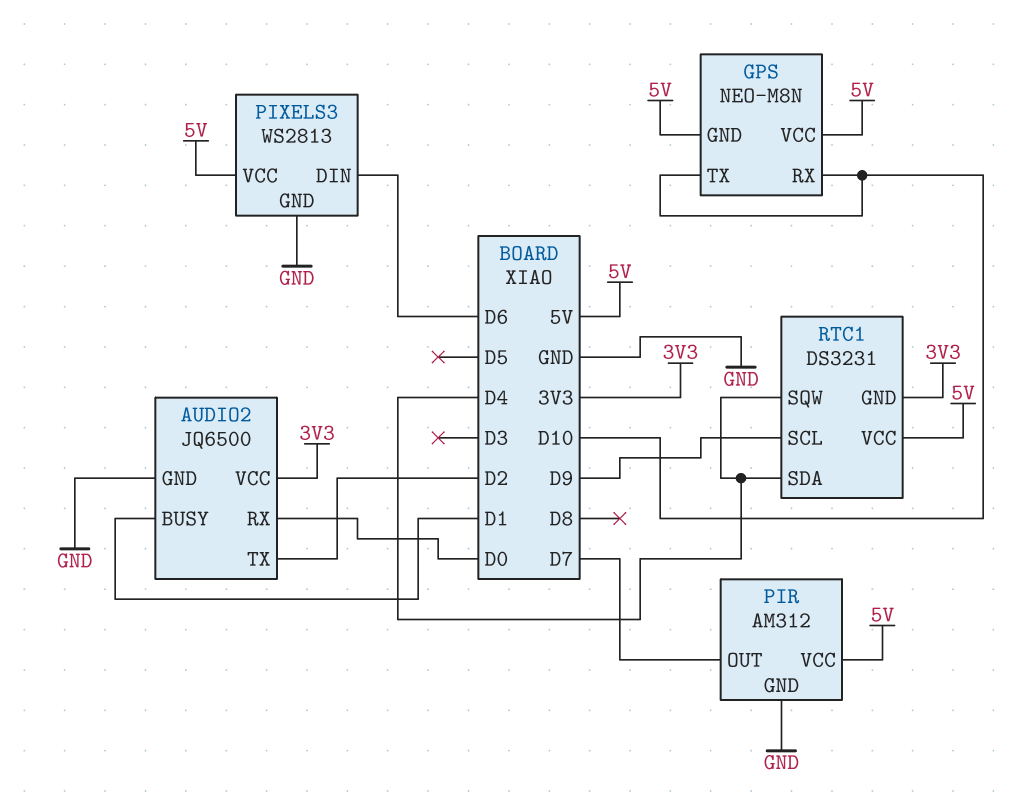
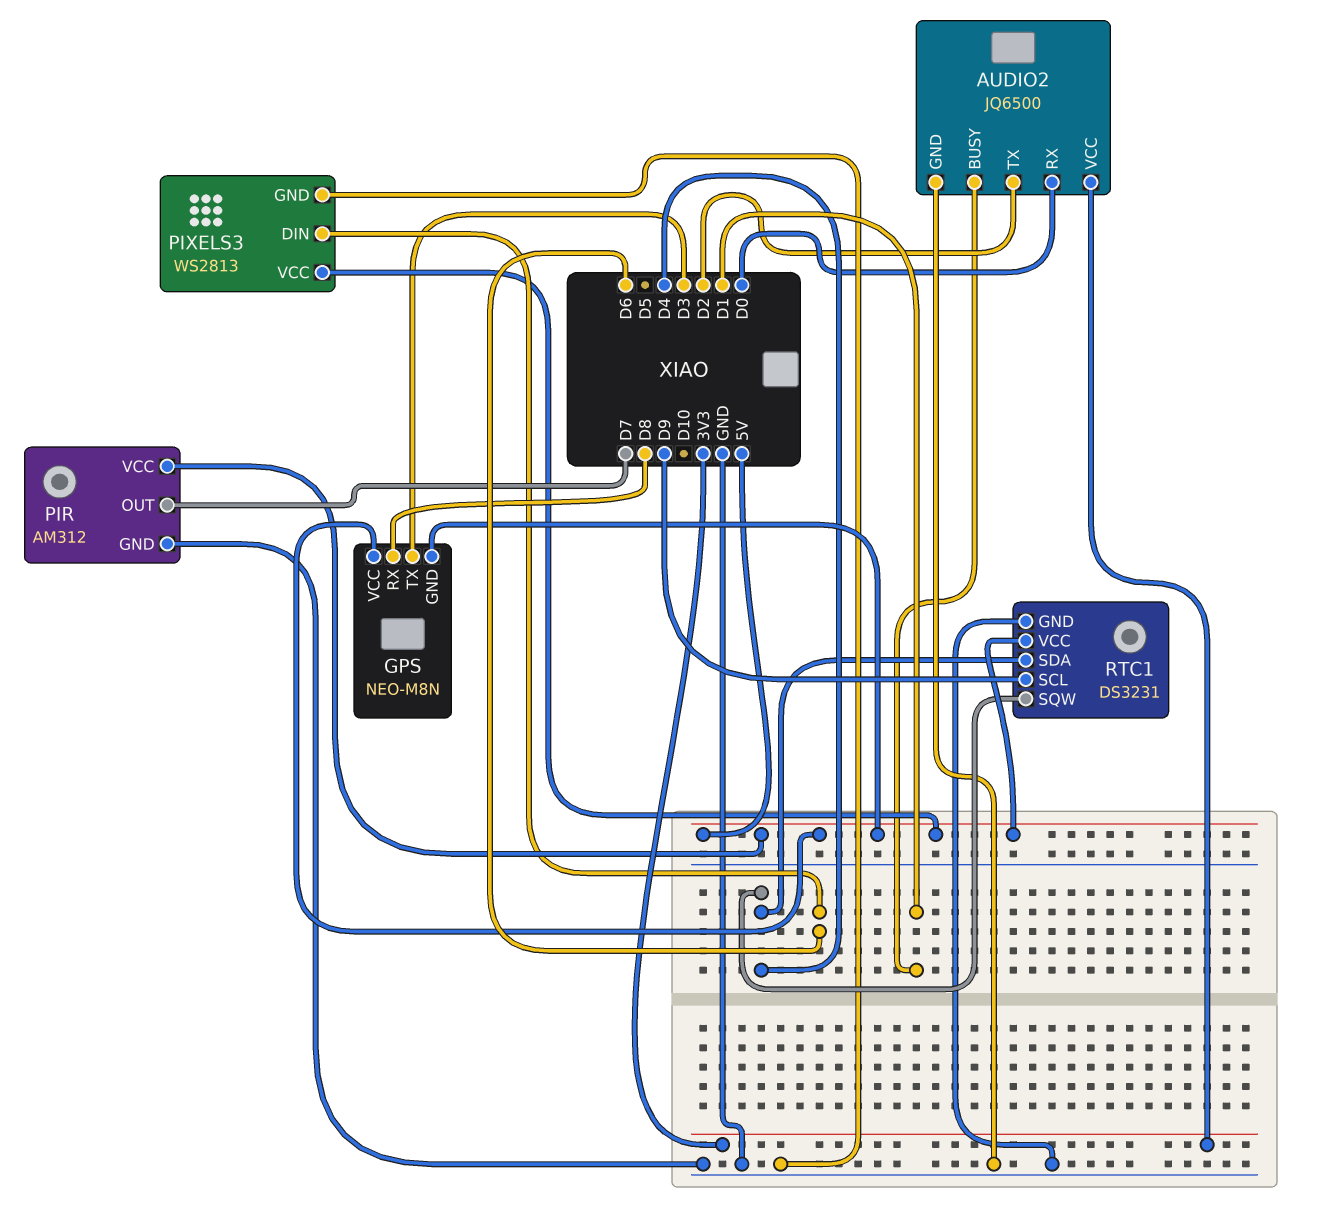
GPS pin RX: D10 -> D8
GPS pin TX: D10 -> D3
RTC1 pin GND: 3V3 -> GND

